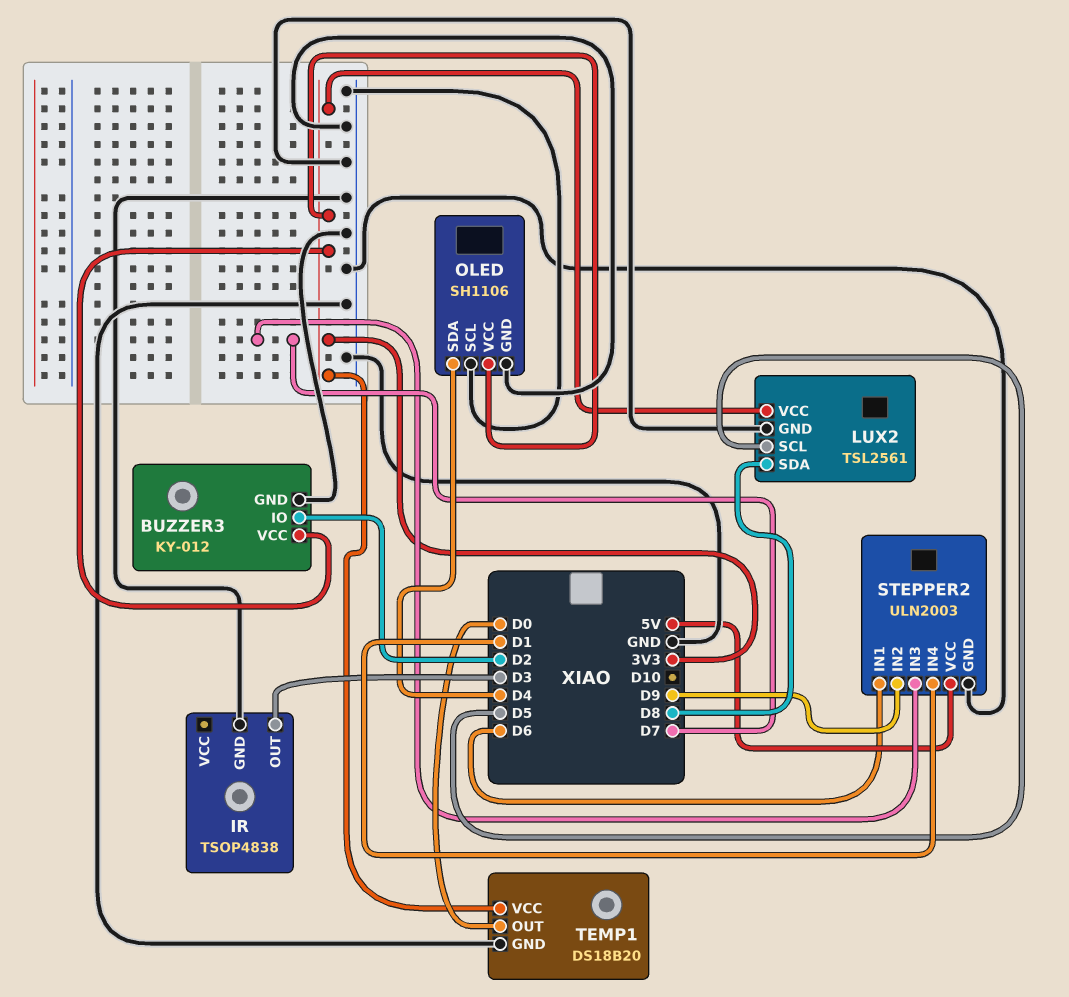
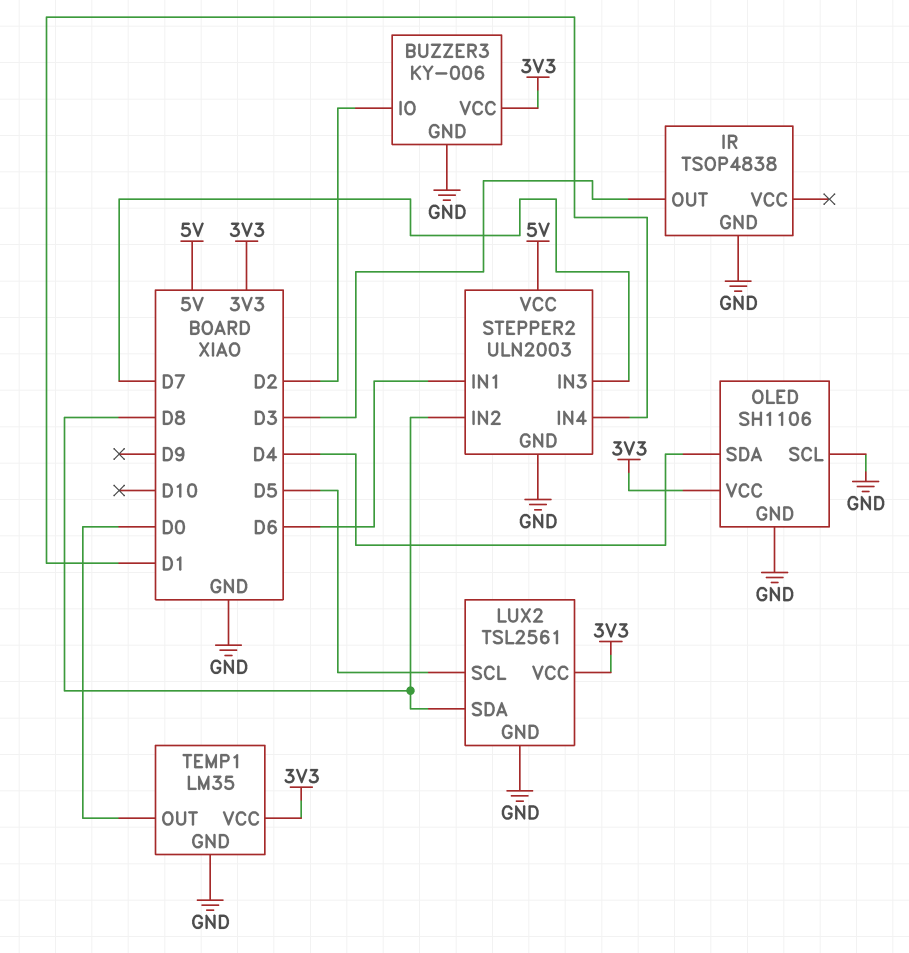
BUZZER3: KY-012 -> KY-006
STEPPER2 pin IN2: D9 -> D8
TEMP1: DS18B20 -> LM35

